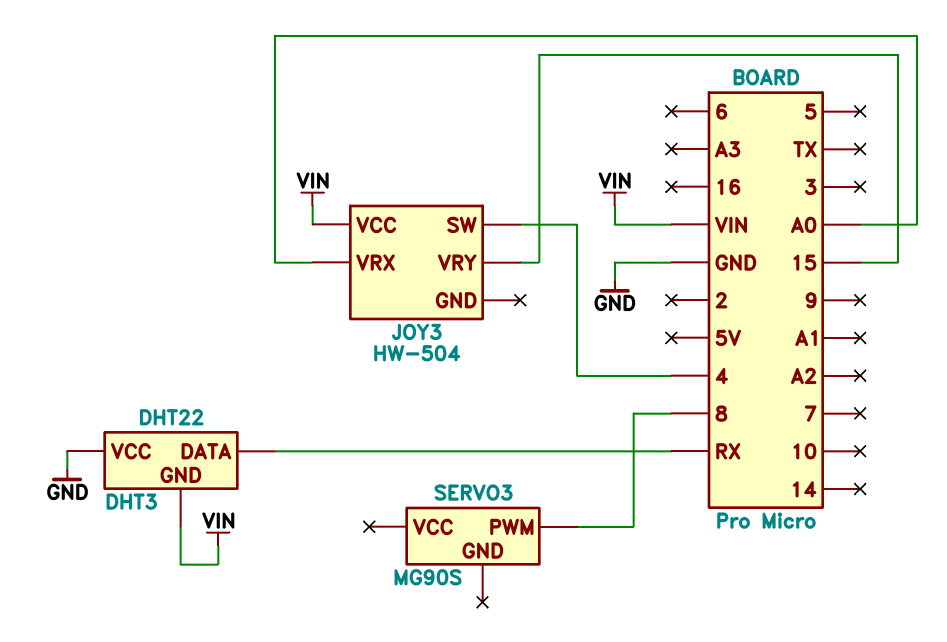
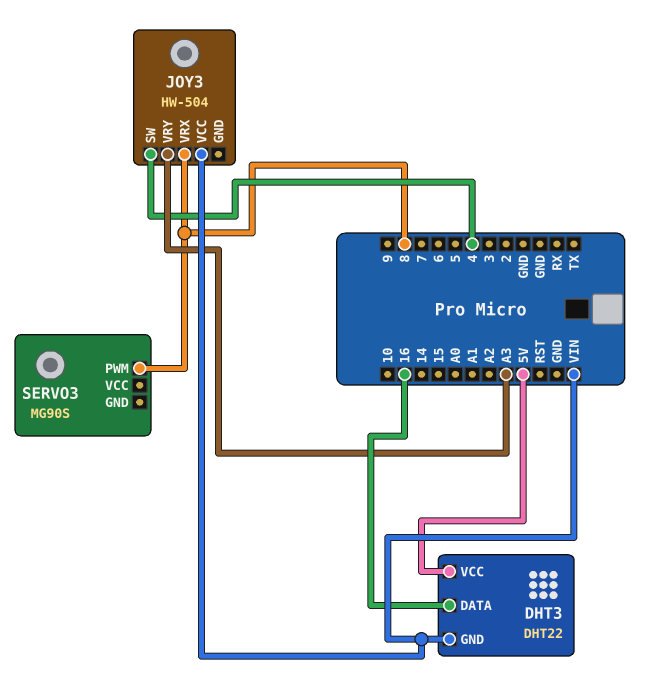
DHT3 pin DATA: RX -> 16
DHT3 pin VCC: GND -> 5V
JOY3 pin VRX: A0 -> 8
JOY3 pin VRY: 15 -> A3

